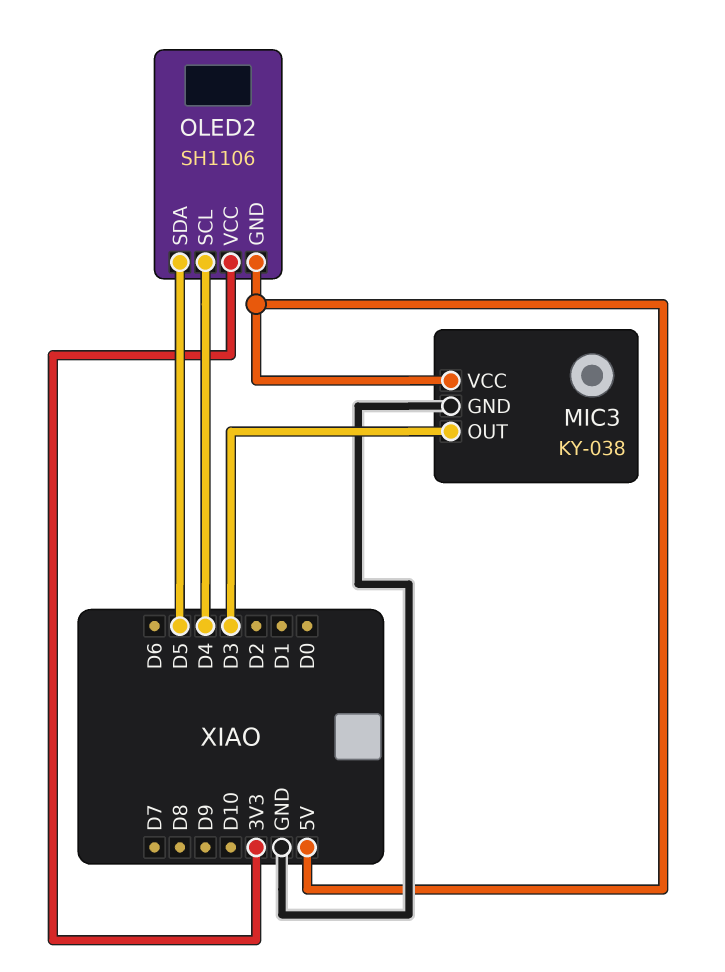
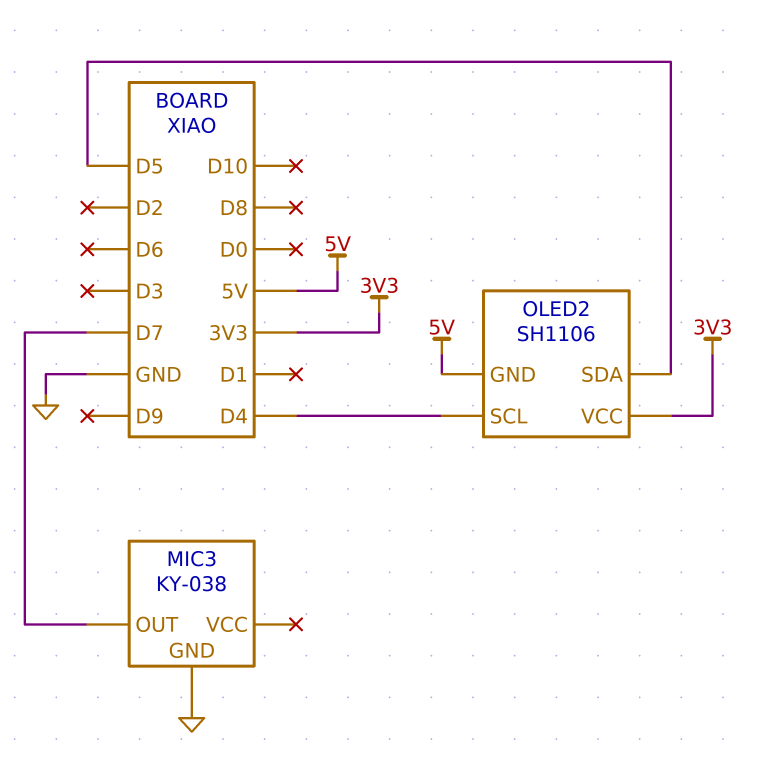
MIC3 pin OUT: D3 -> D7
MIC3 pin VCC: 5V -> none

